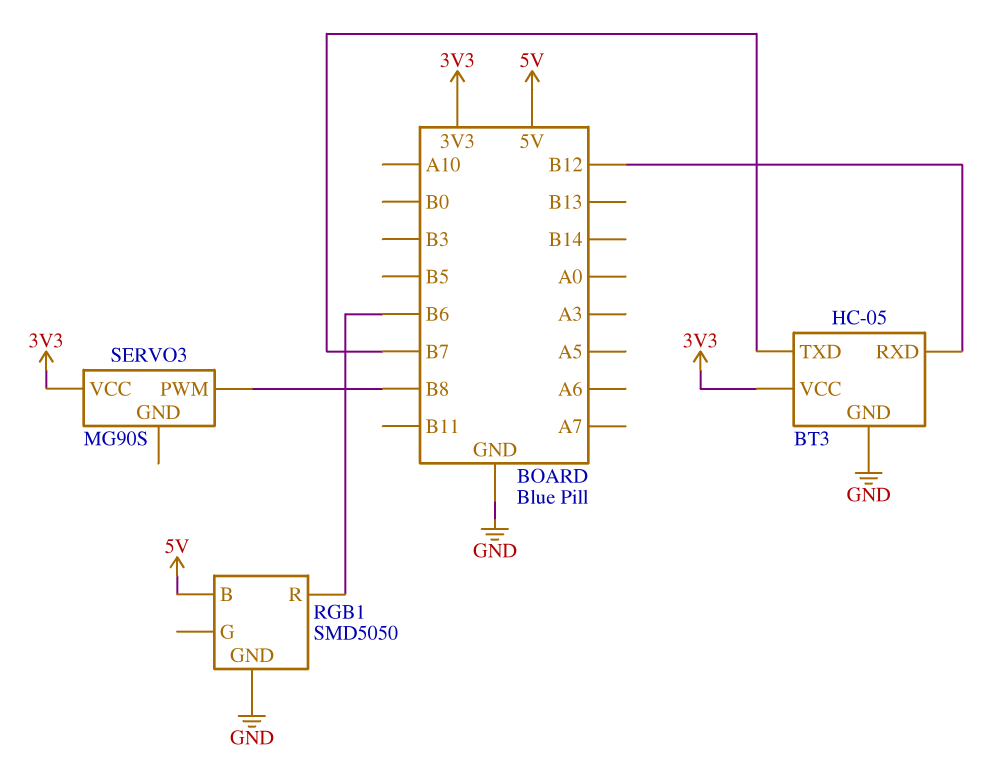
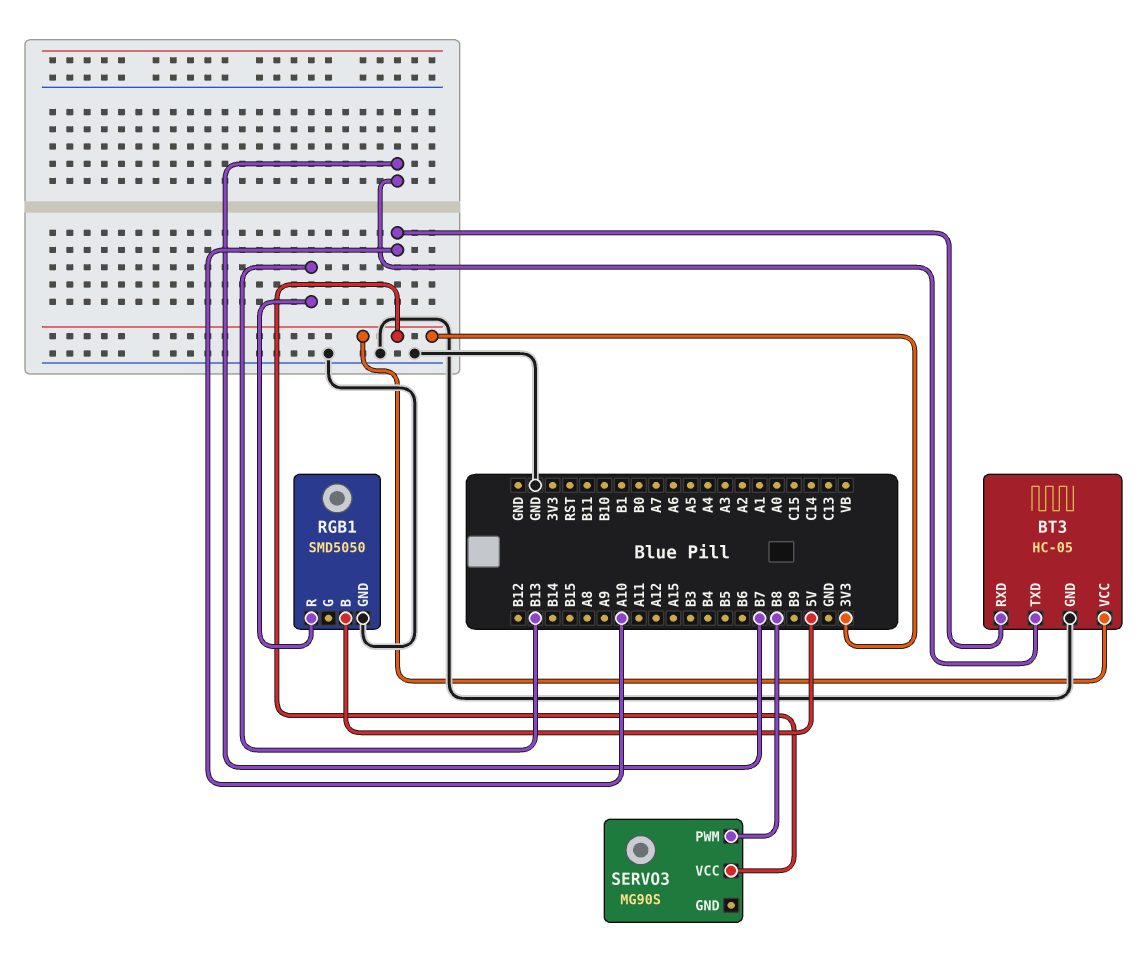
BT3 pin RXD: B12 -> A10
RGB1 pin R: B6 -> B13

